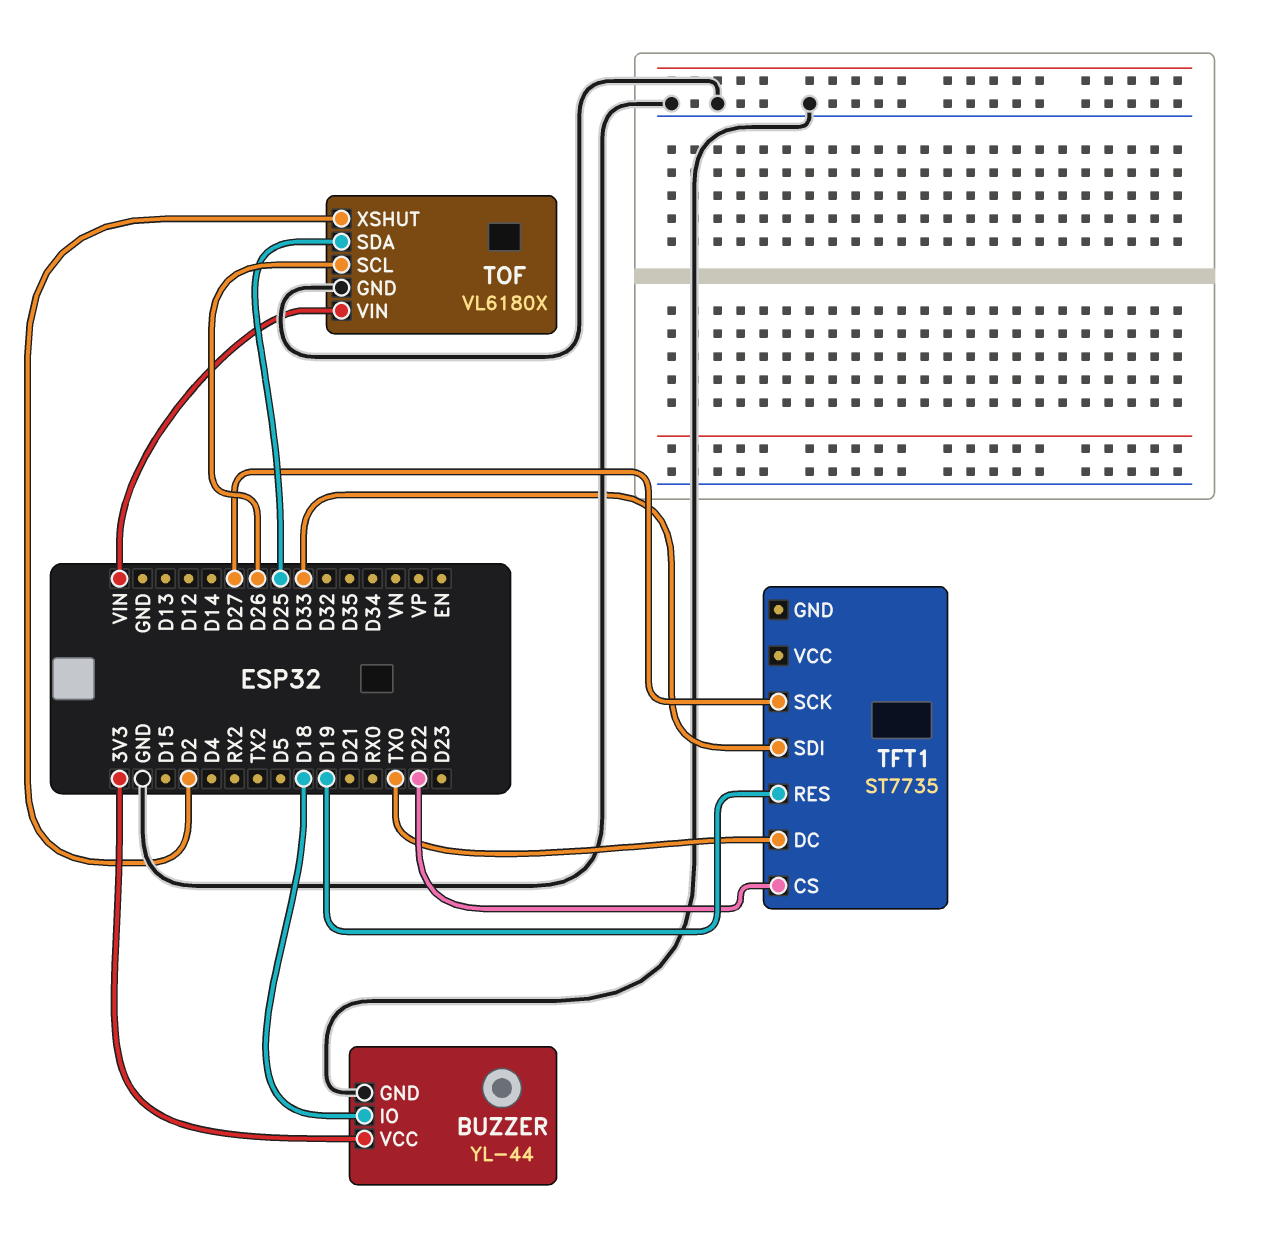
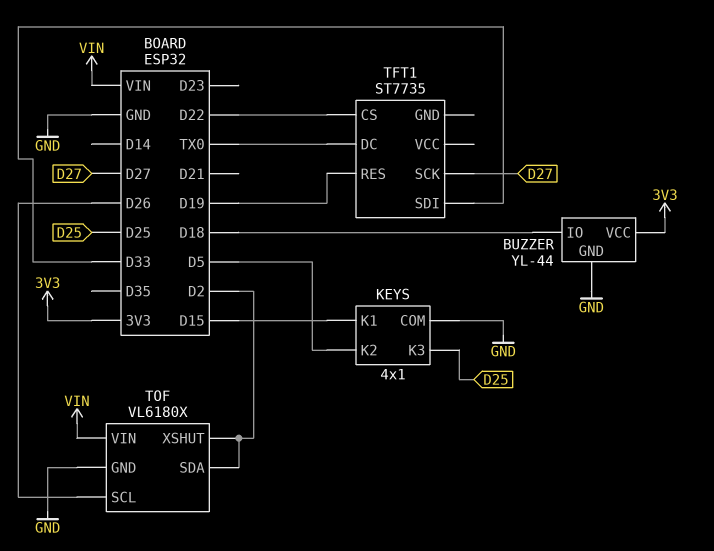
KEYS: none -> 4x1
KEYS pin COM: none -> GND
KEYS pin K1: none -> D15
KEYS pin K2: none -> D5
KEYS pin K3: none -> D25
TOF pin SDA: D25 -> D2

